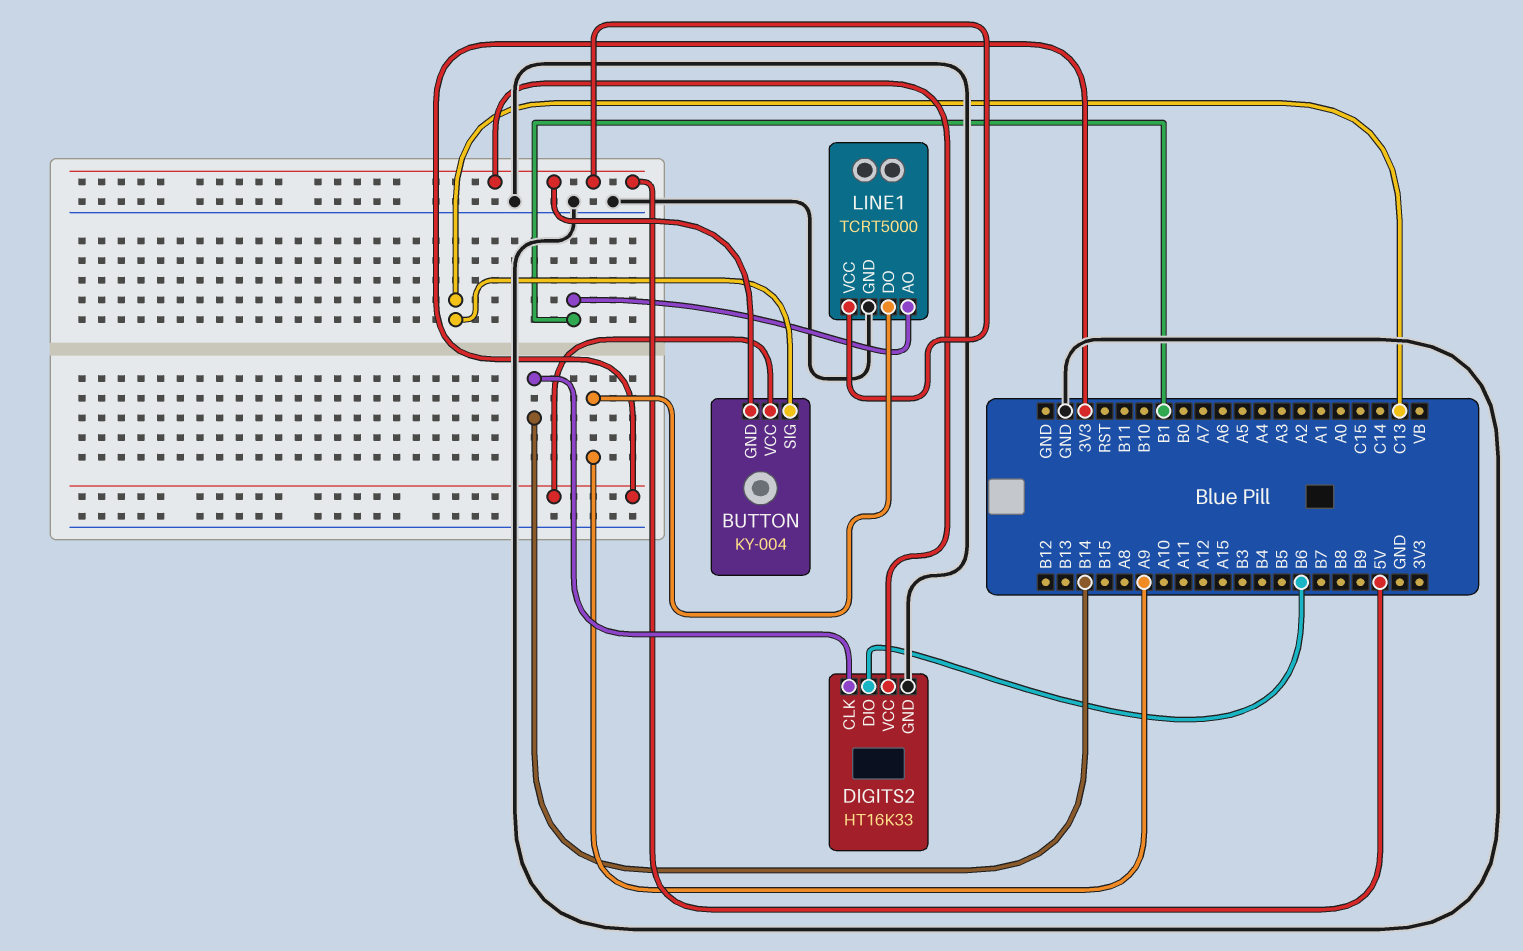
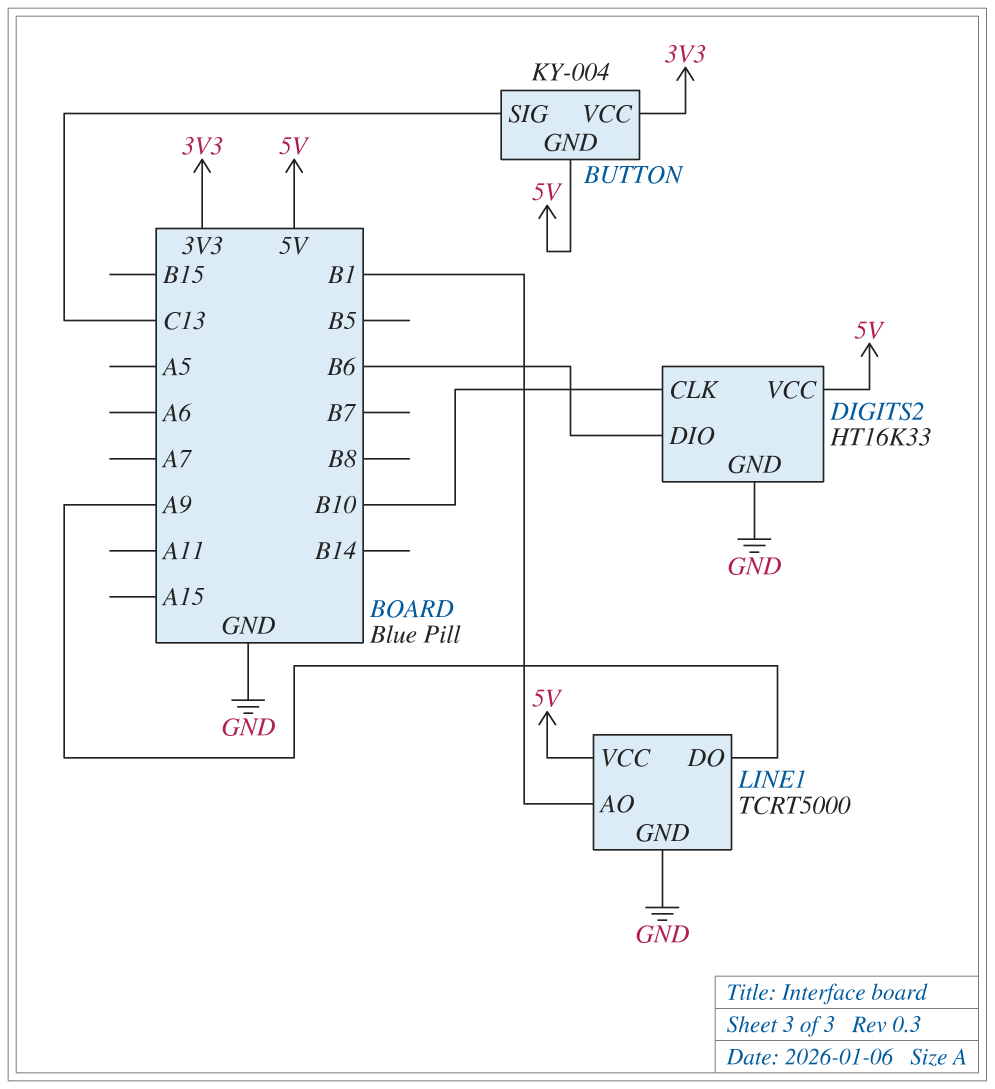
DIGITS2 pin CLK: B14 -> B10

